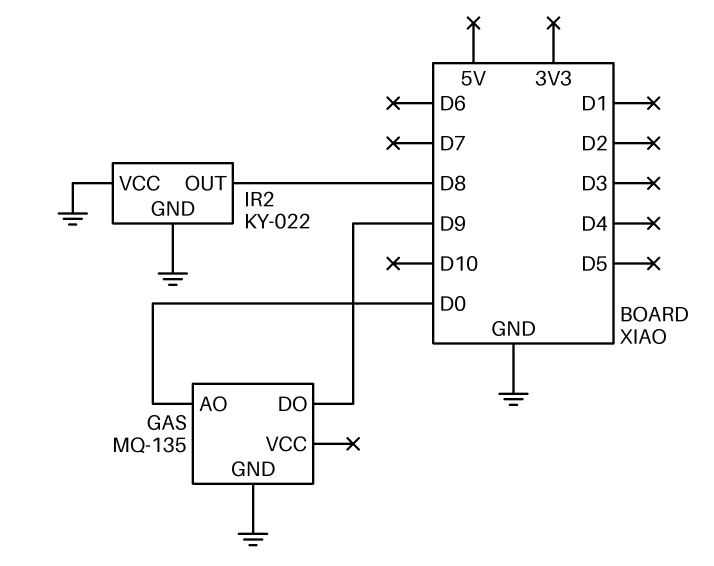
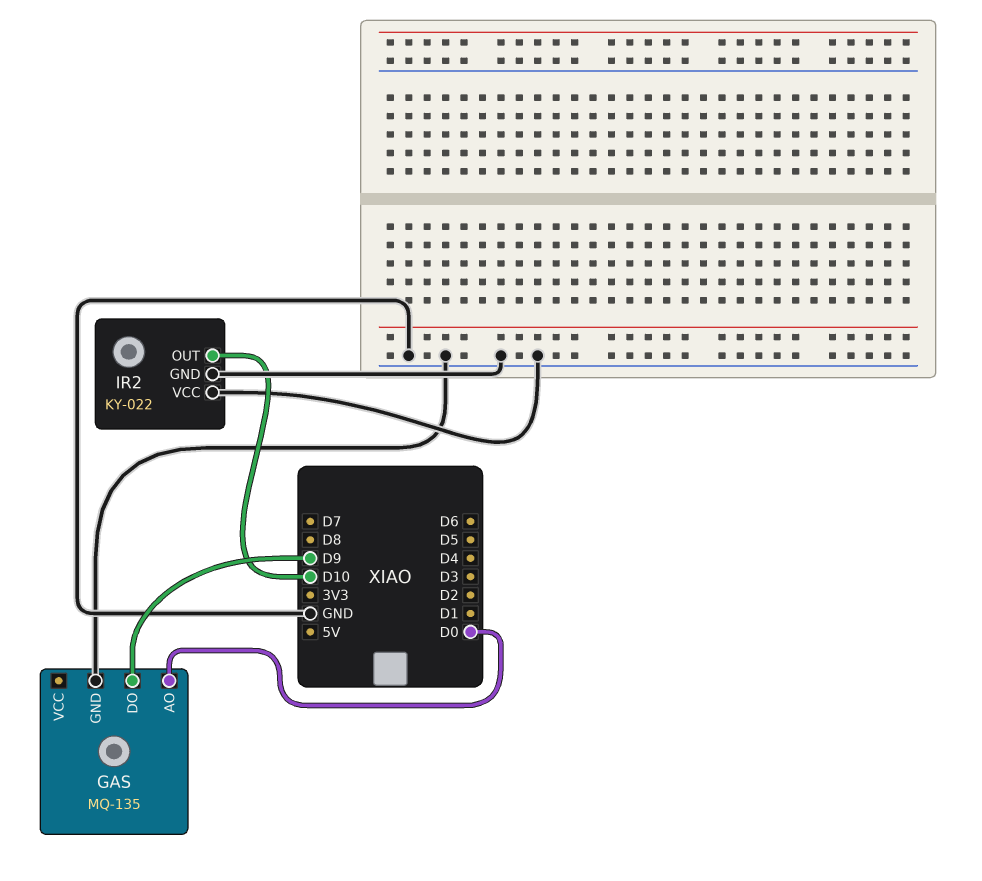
IR2 pin OUT: D8 -> D10

